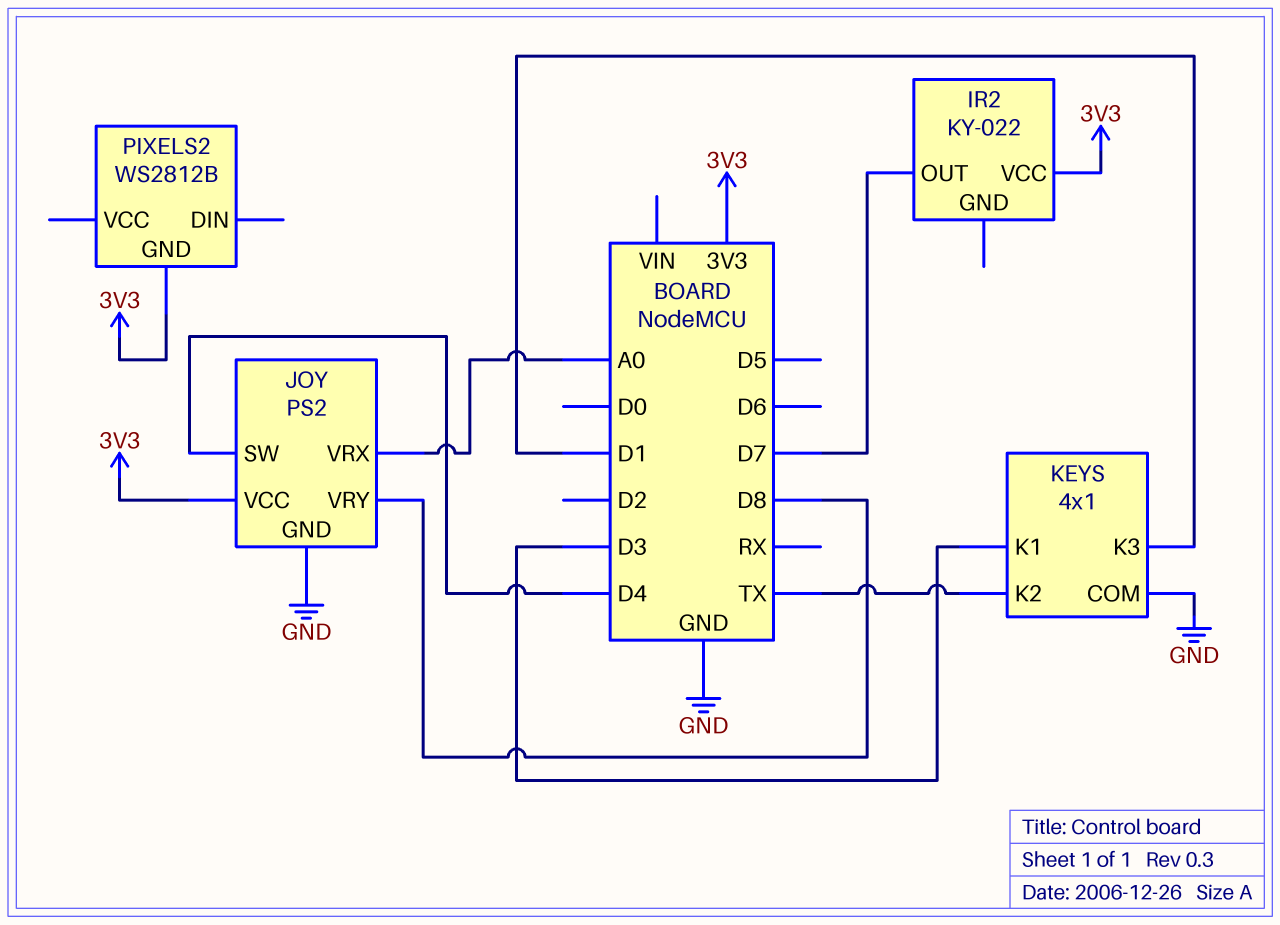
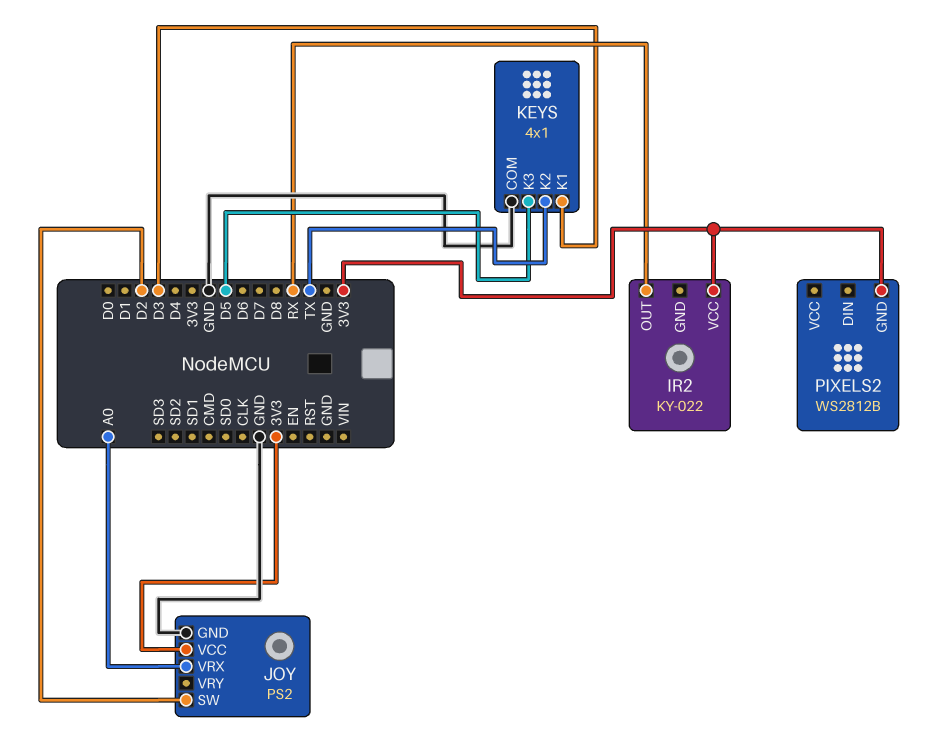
IR2 pin OUT: D7 -> RX
JOY pin SW: D4 -> D2
JOY pin VRY: D8 -> none
KEYS pin K3: D1 -> D5

